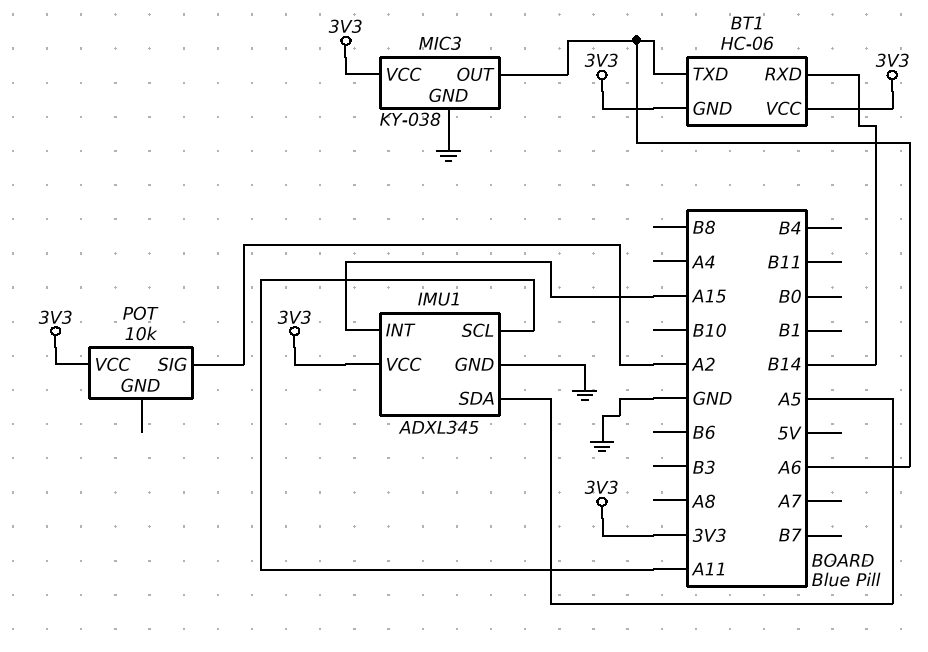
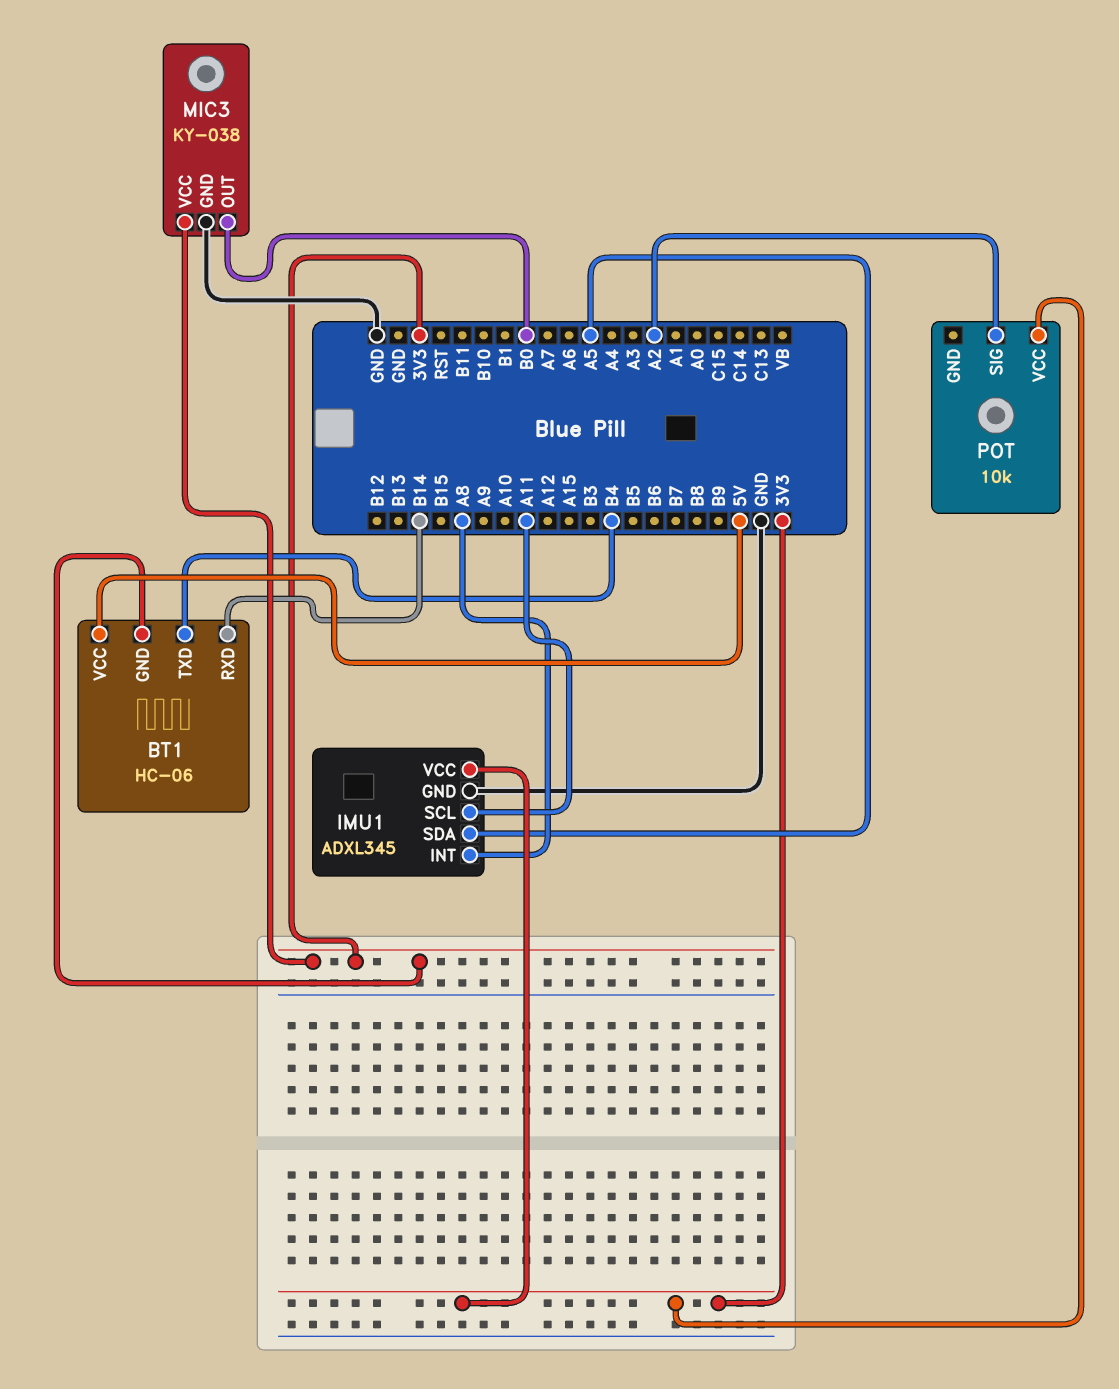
BT1 pin TXD: A6 -> B4
BT1 pin VCC: 3V3 -> 5V
IMU1 pin INT: A15 -> A8
MIC3 pin OUT: A6 -> B0

